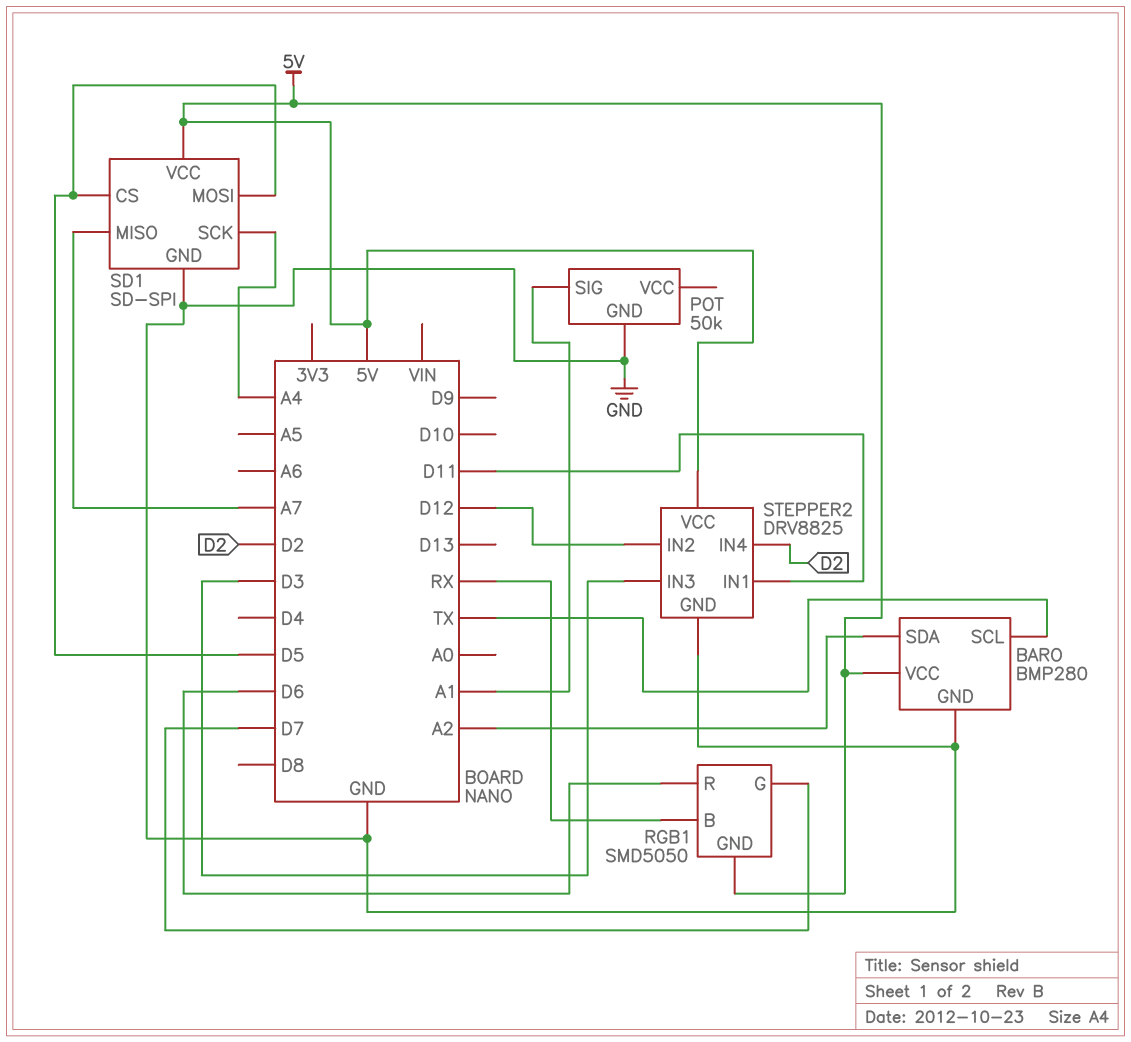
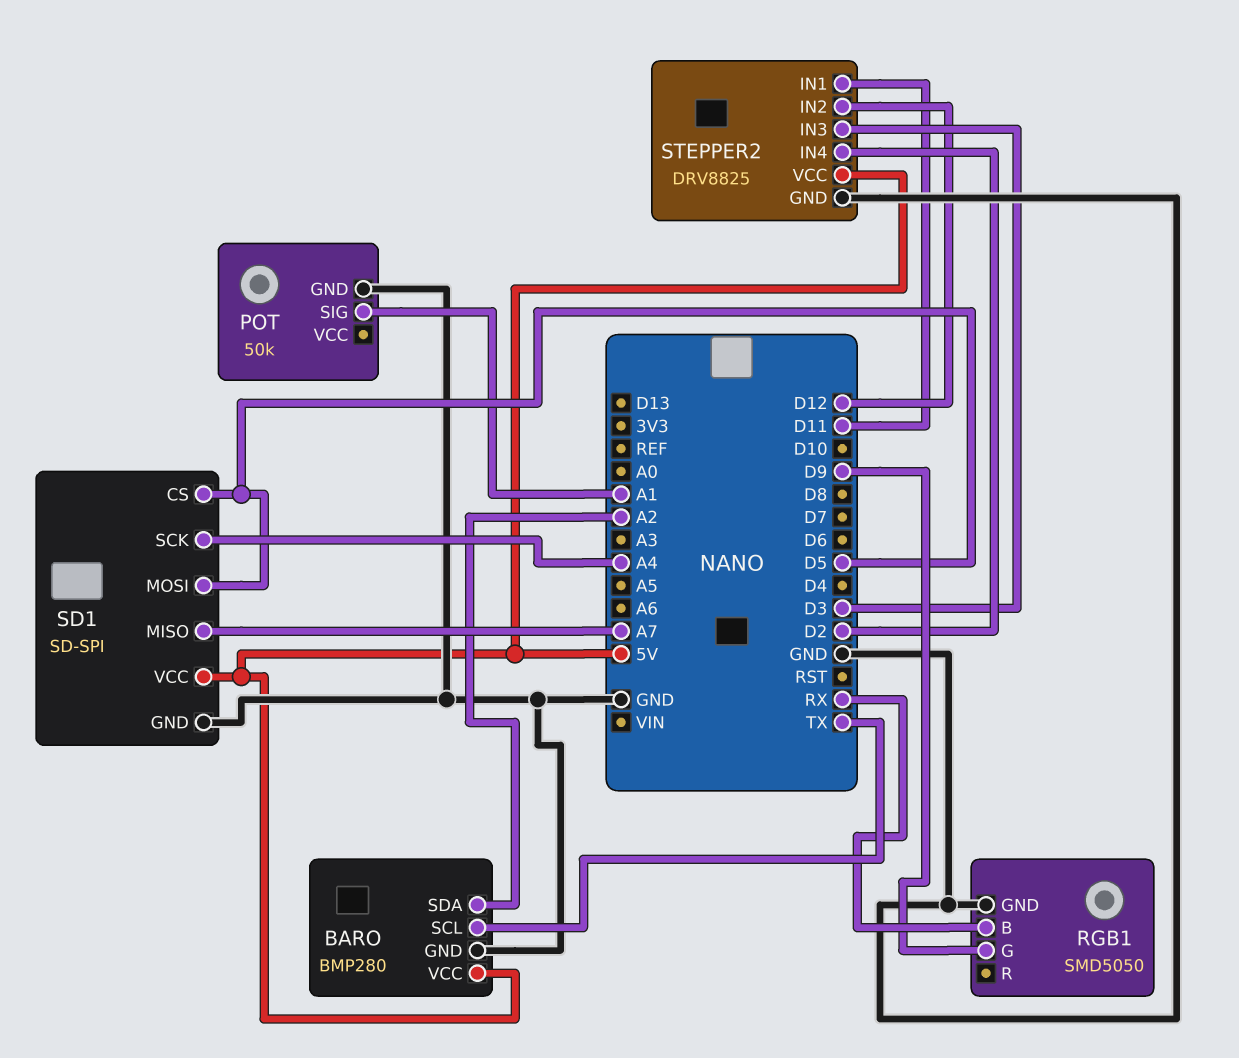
RGB1 pin G: D7 -> D9
RGB1 pin GND: 5V -> GND
RGB1 pin R: D6 -> none

